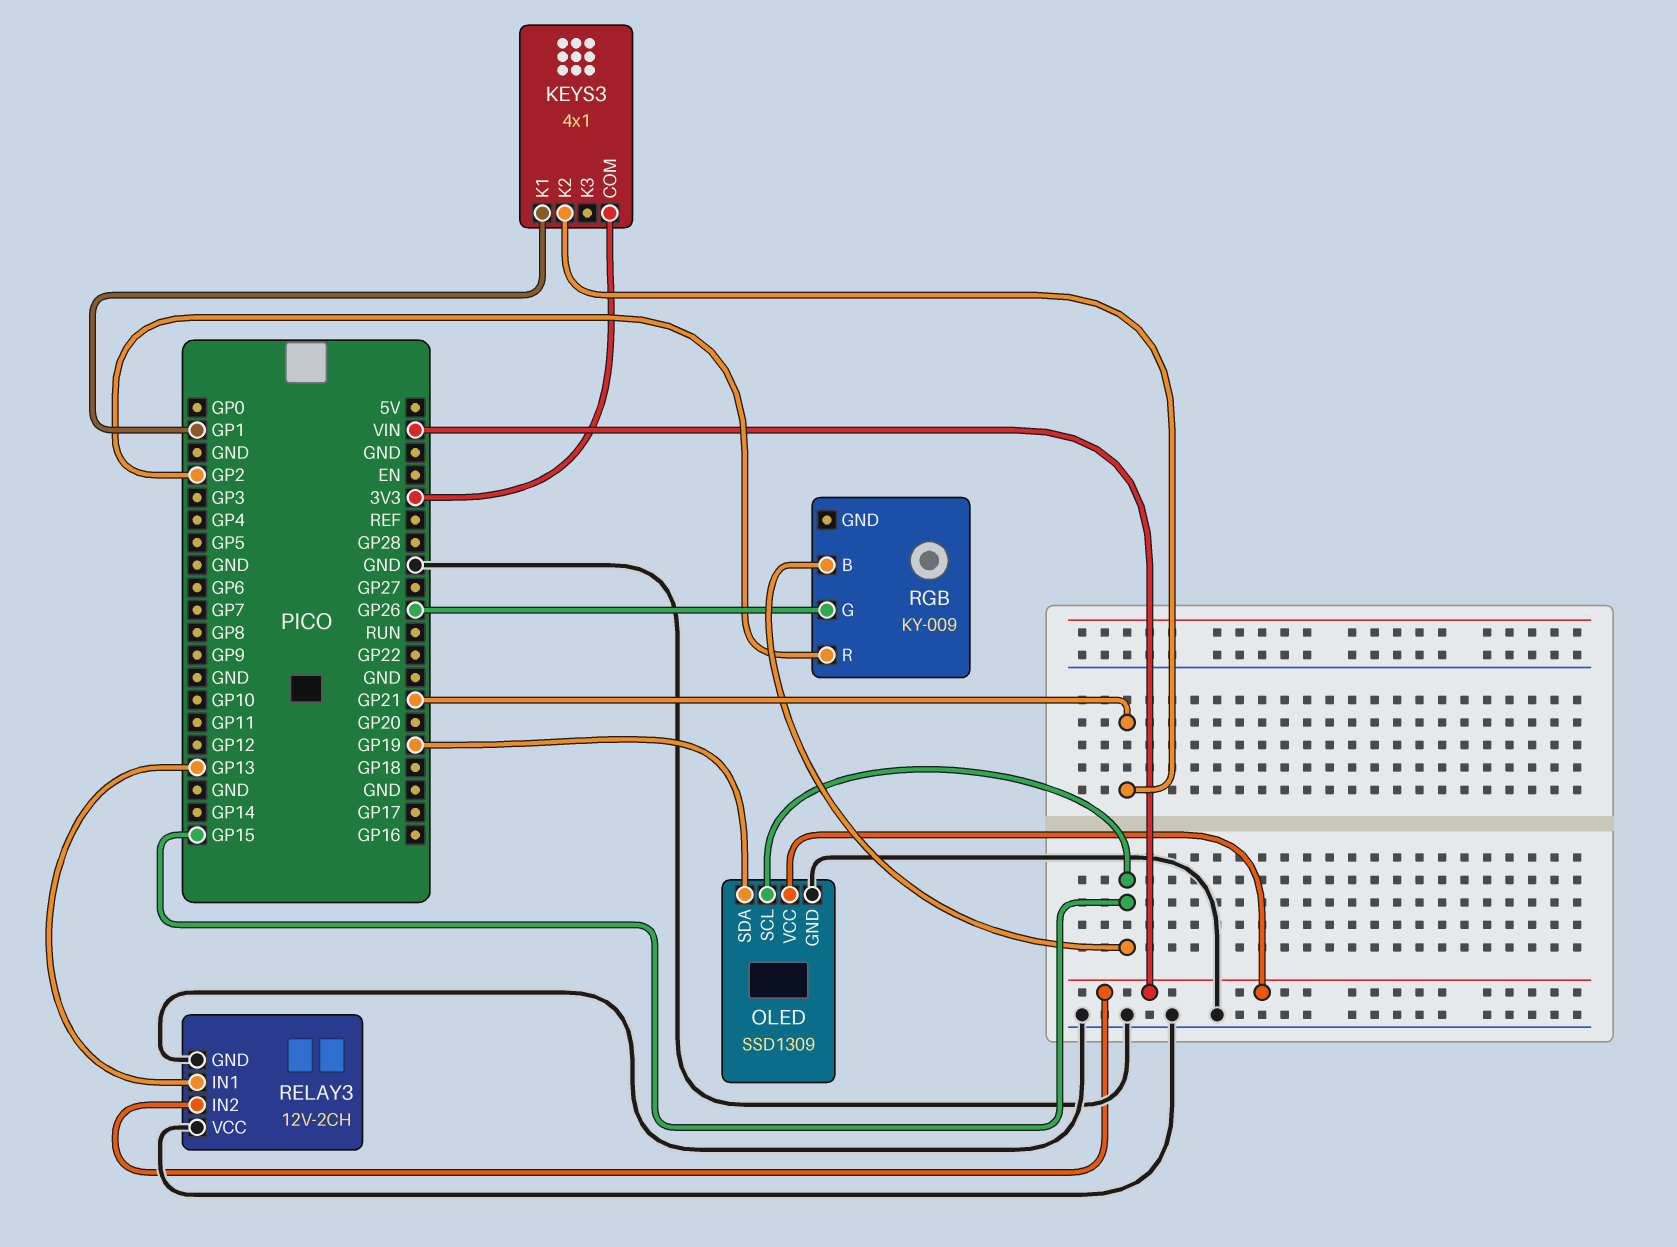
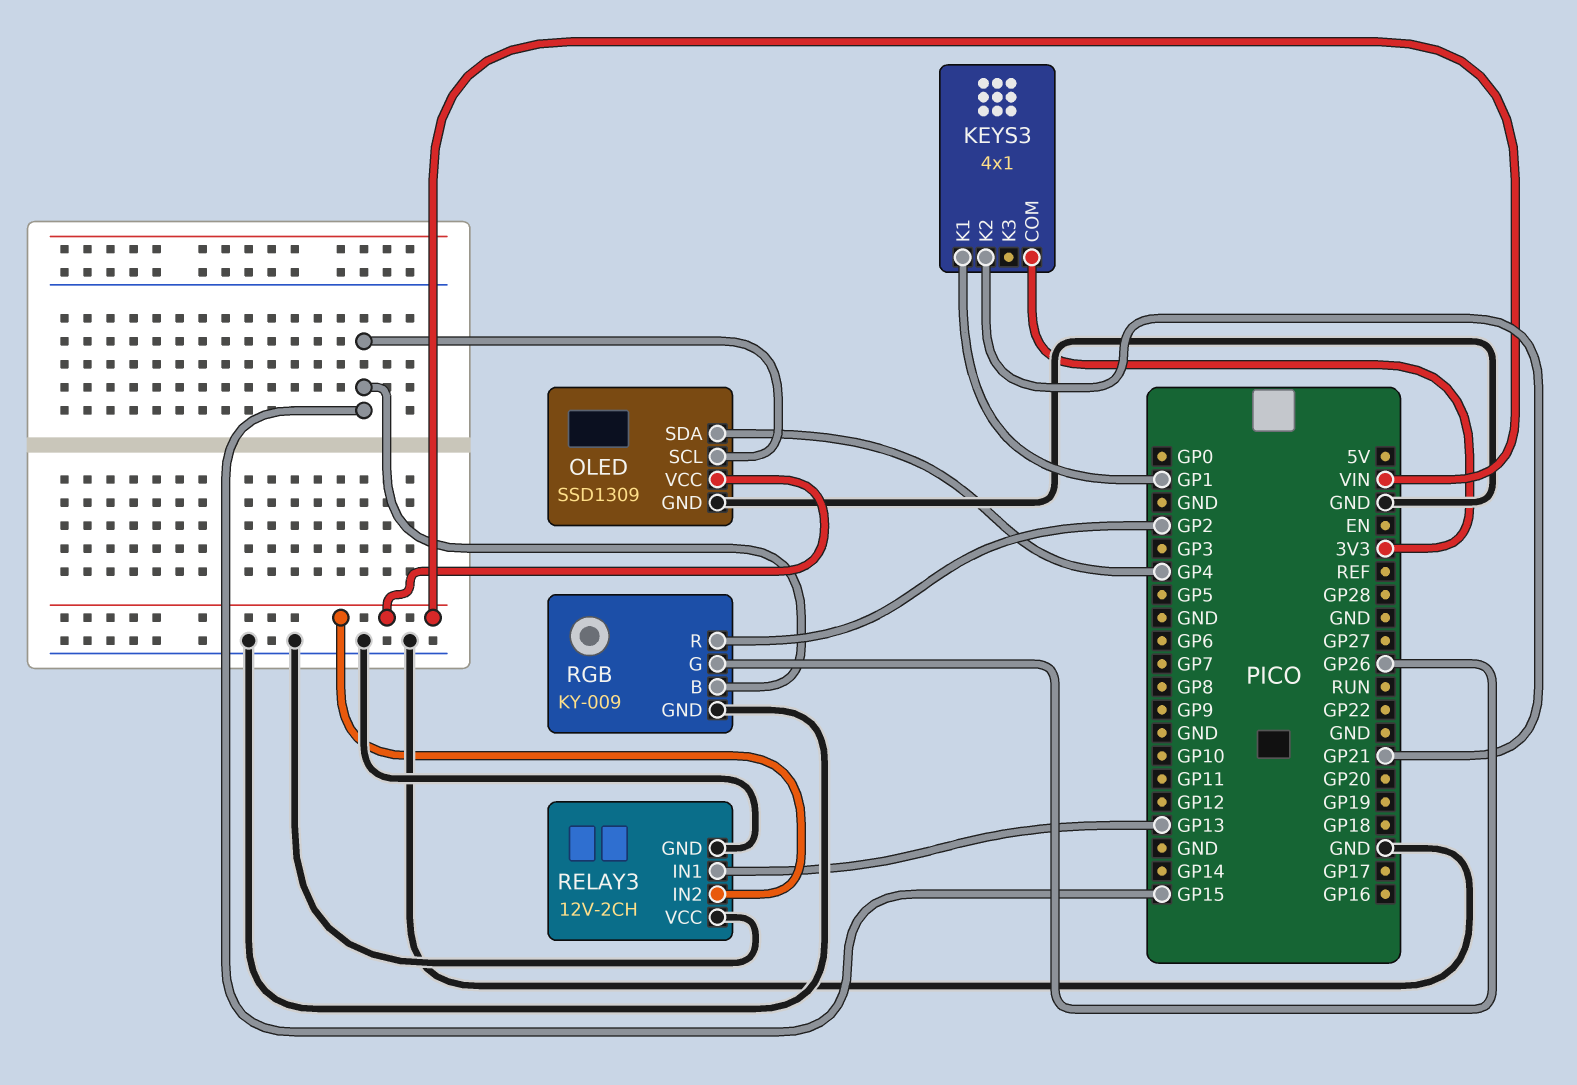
OLED pin SDA: GP19 -> GP4
RGB pin GND: none -> GND

